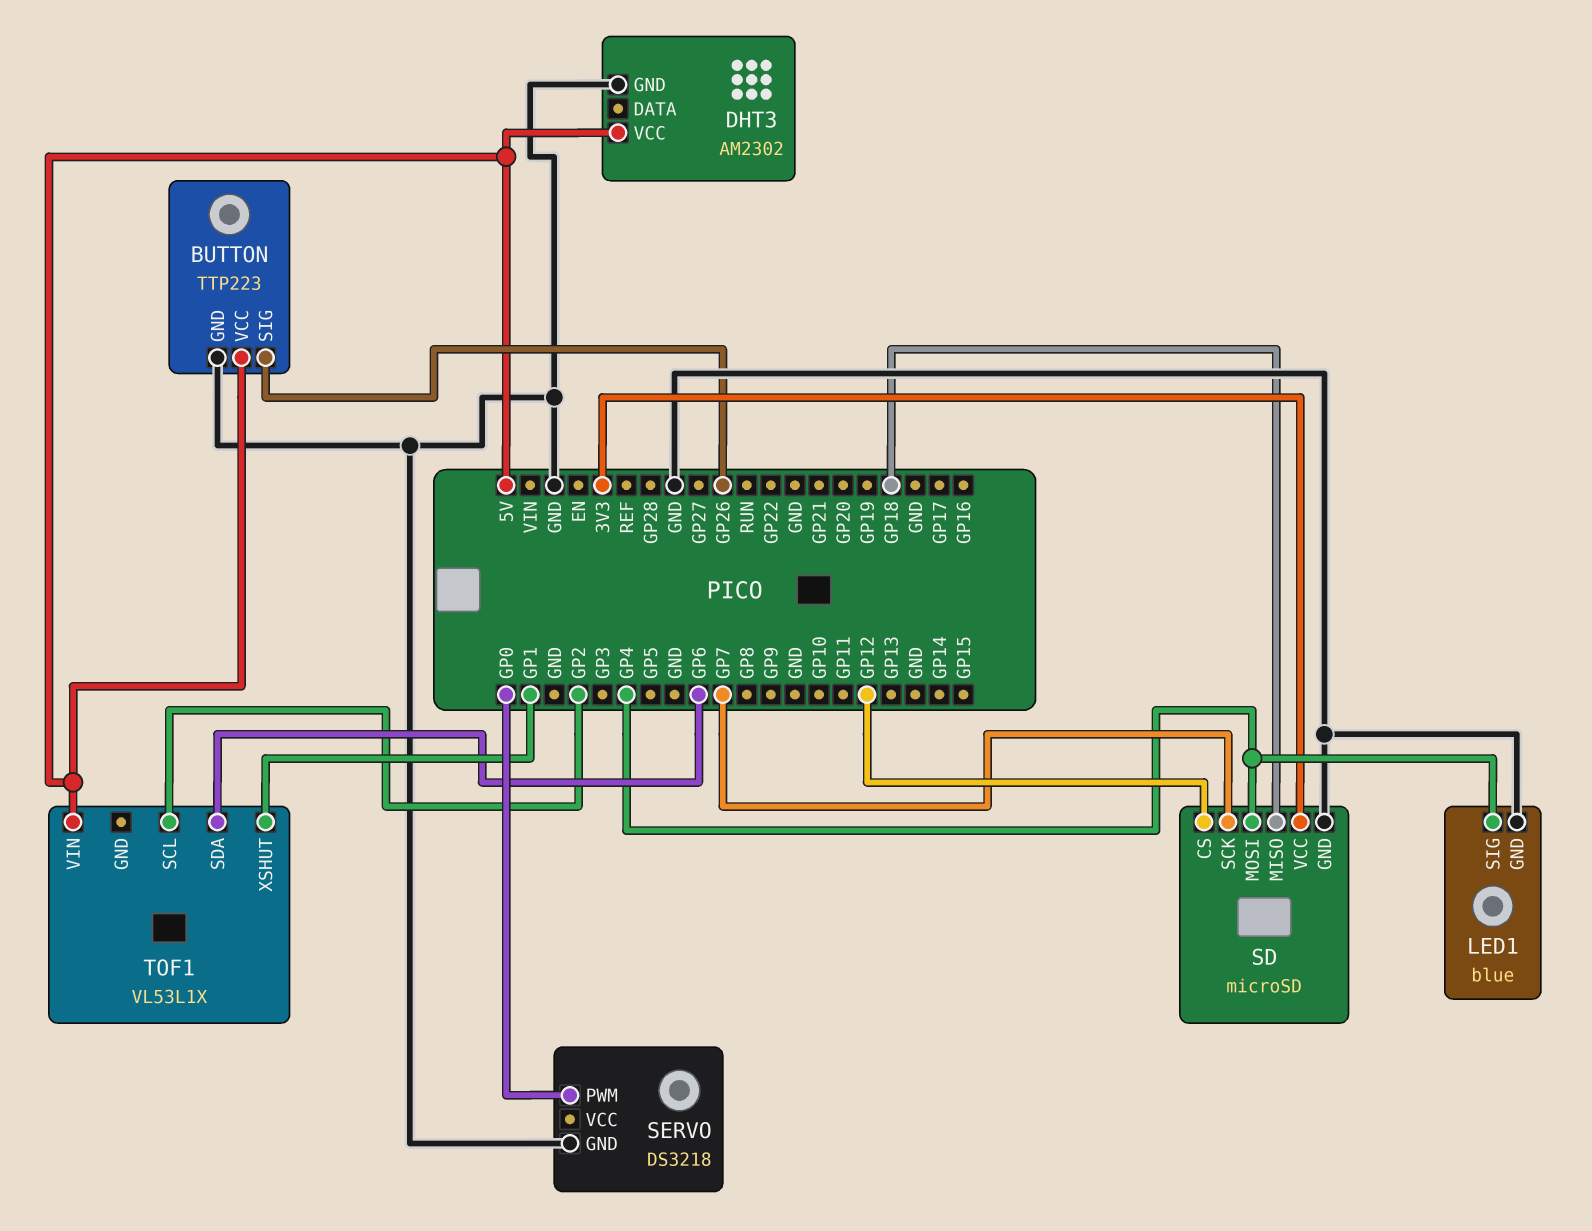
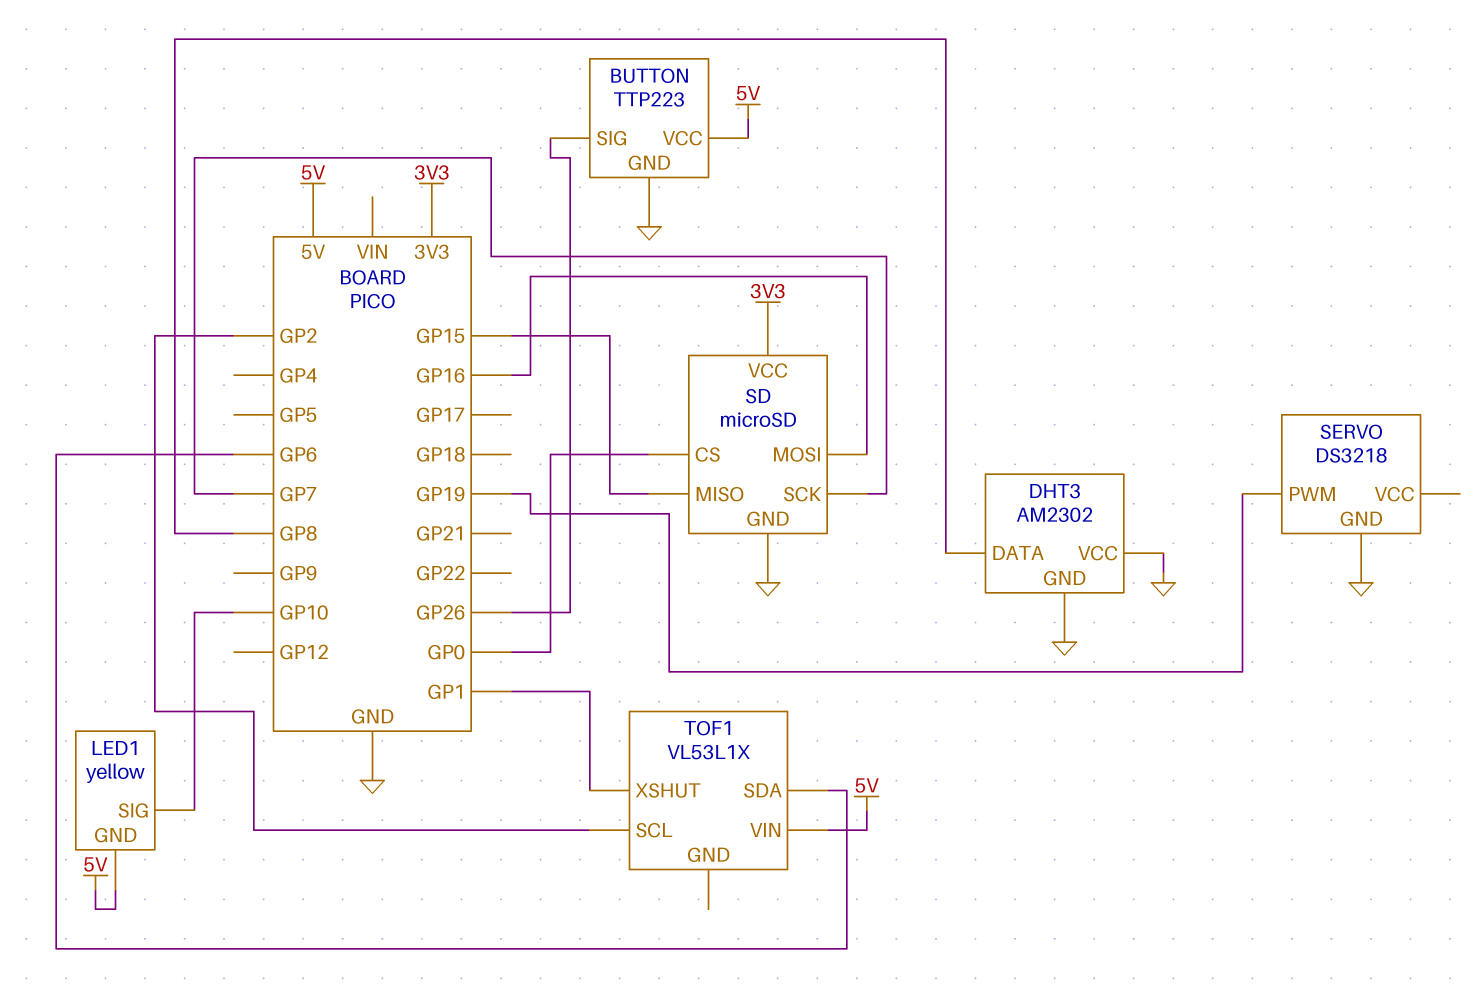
DHT3 pin DATA: none -> GP8
DHT3 pin VCC: 5V -> GND
LED1: blue -> yellow
LED1 pin GND: GND -> 5V
LED1 pin SIG: GP4 -> GP10
SD pin CS: GP12 -> GP0
SD pin MISO: GP18 -> GP15
SD pin MOSI: GP4 -> GP16
SERVO pin PWM: GP0 -> GP19

